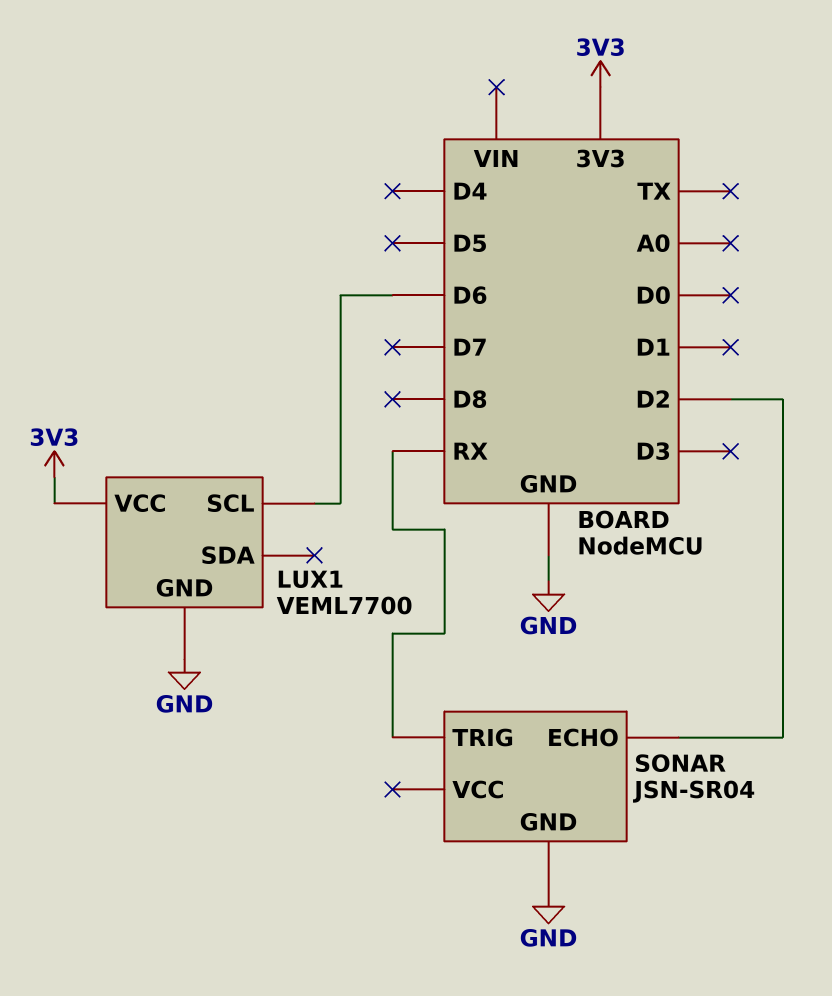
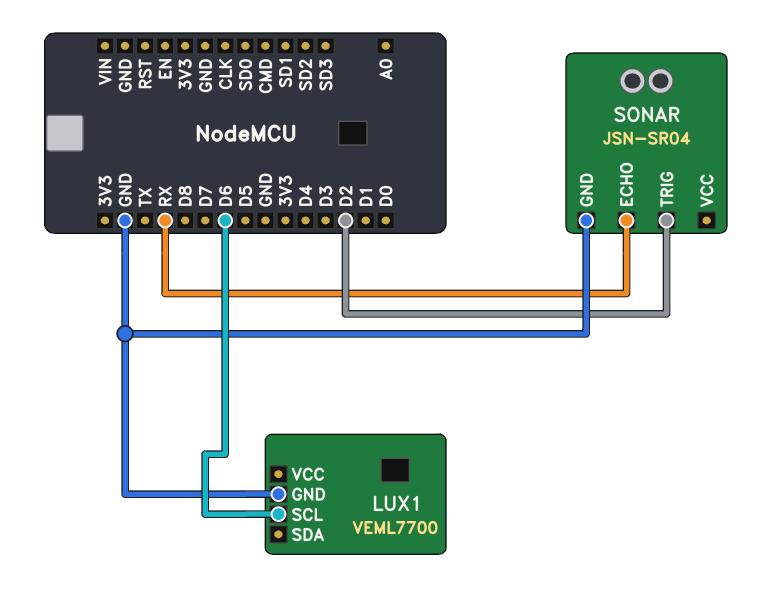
LUX1 pin VCC: 3V3 -> none
SONAR pin ECHO: D2 -> RX
SONAR pin TRIG: RX -> D2

